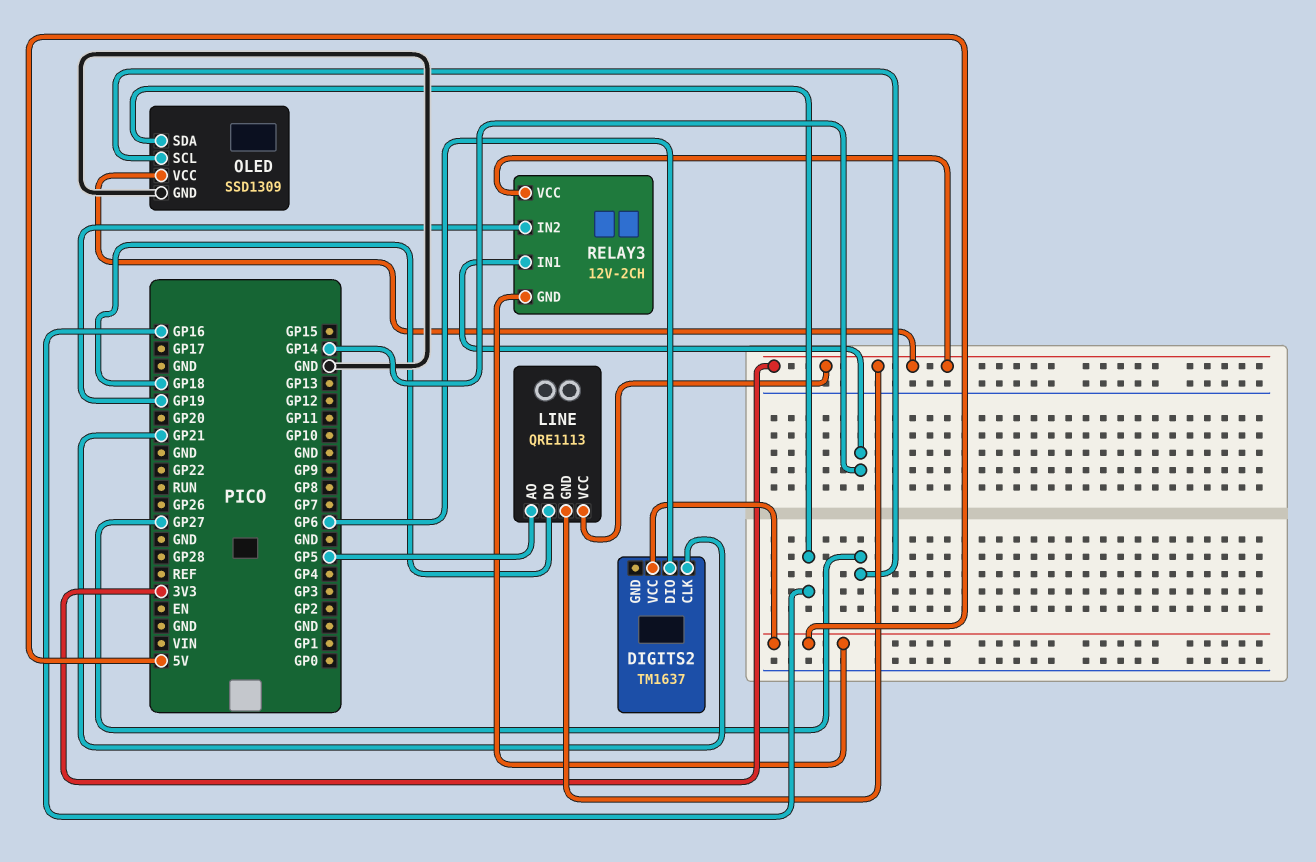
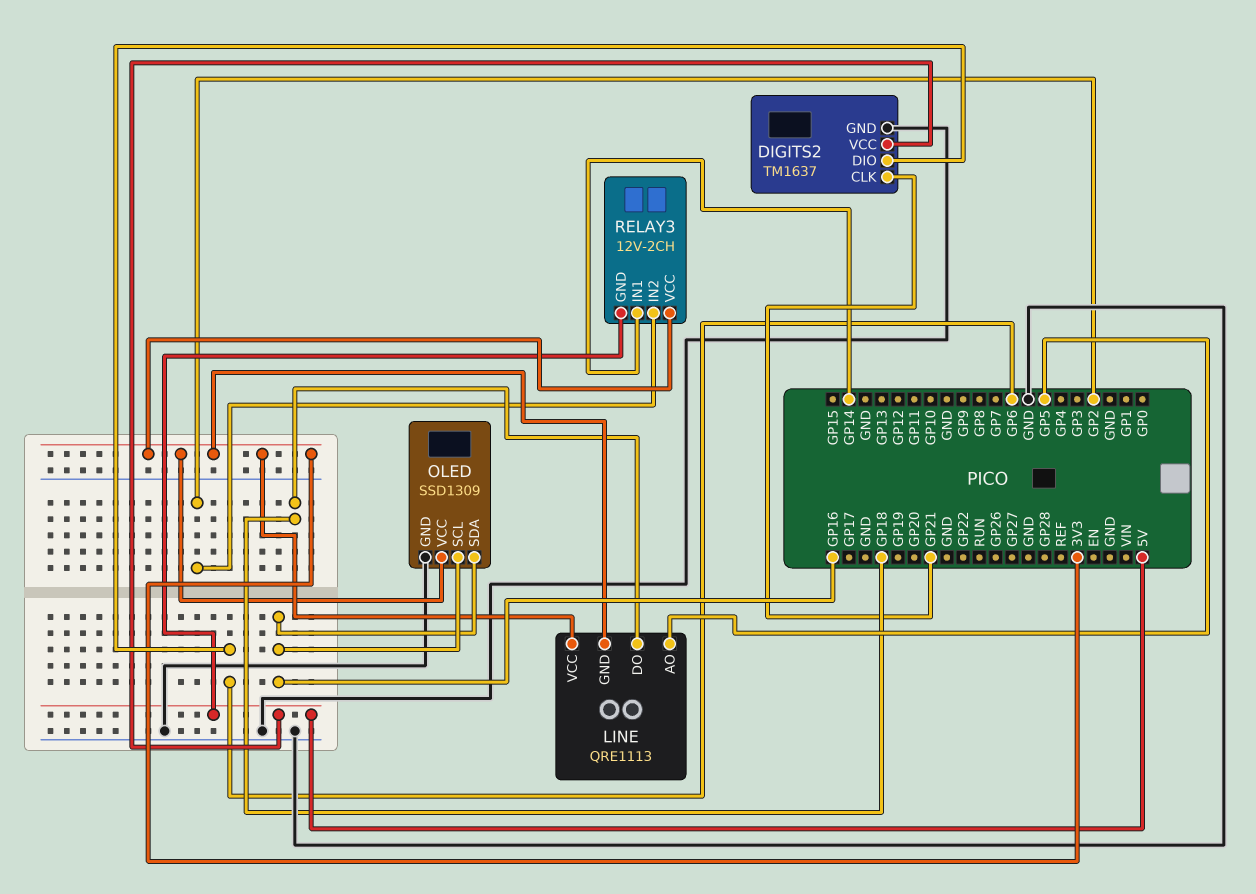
DIGITS2 pin GND: none -> GND
OLED pin SCL: GP27 -> GP16
RELAY3 pin IN2: GP19 -> GP2

